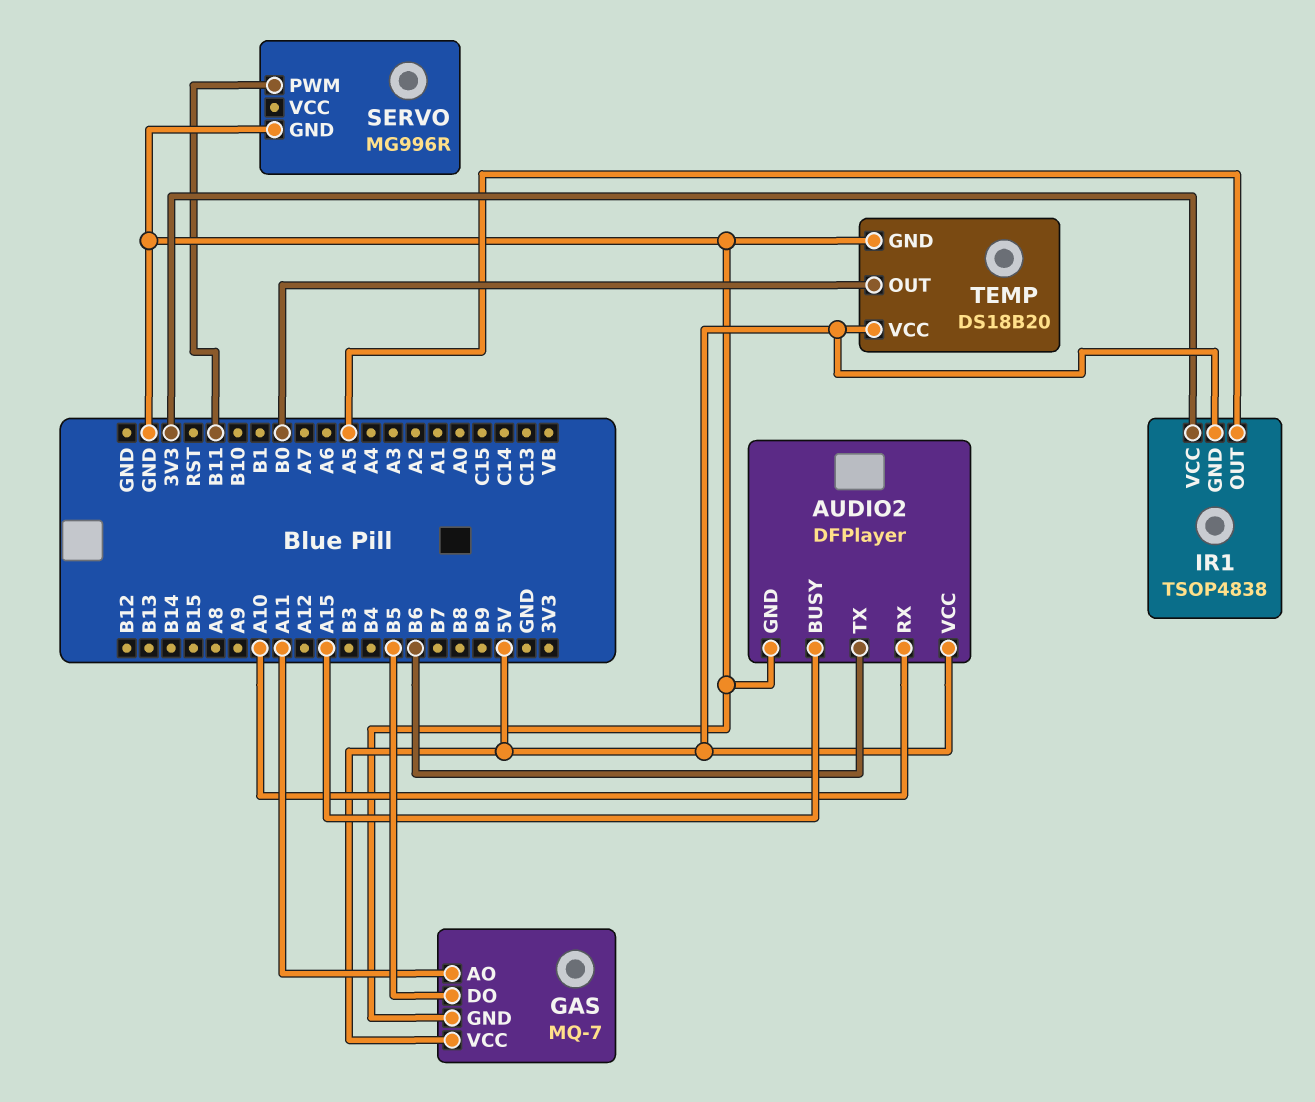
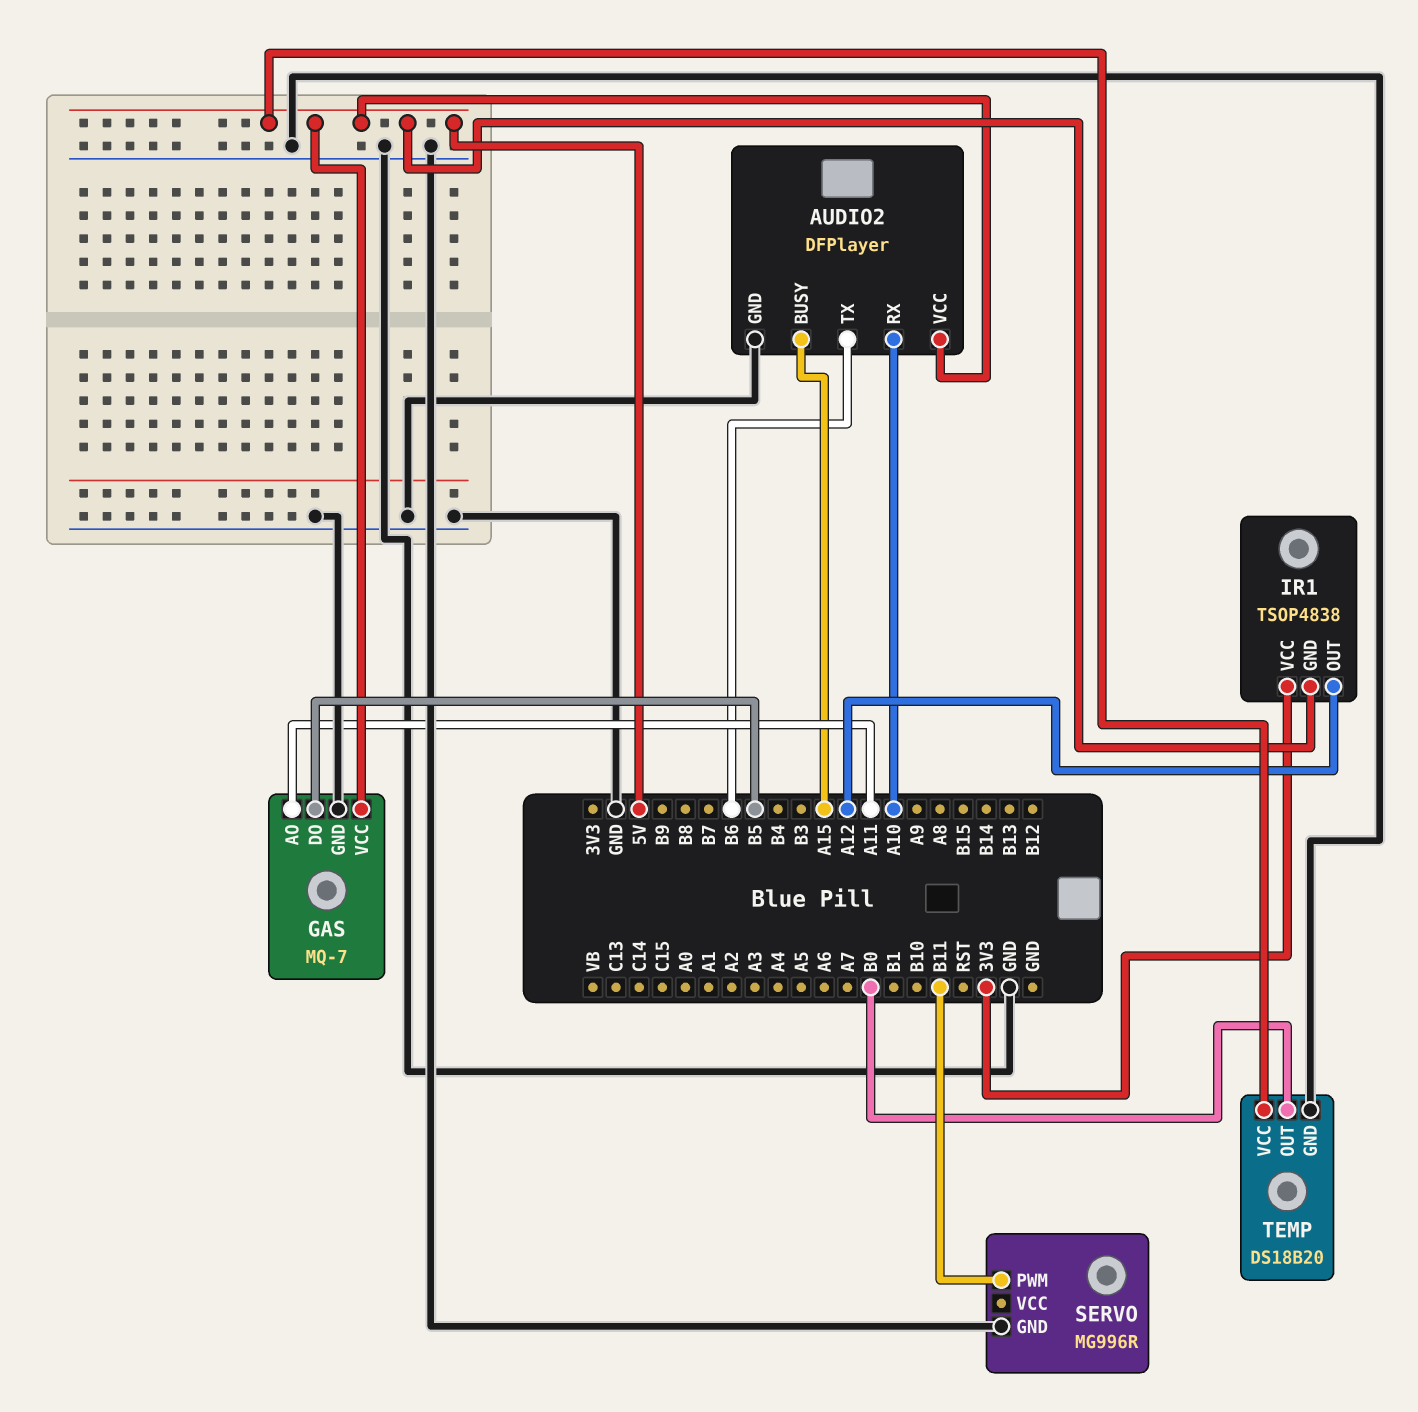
IR1 pin OUT: A5 -> A12

